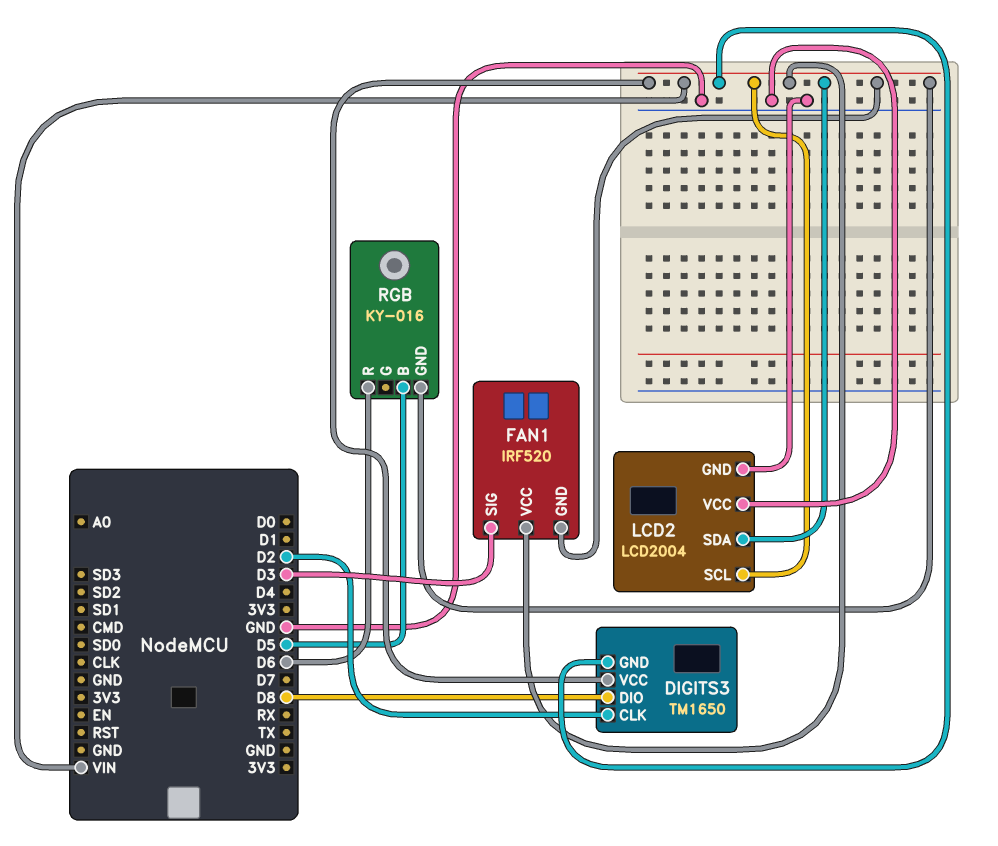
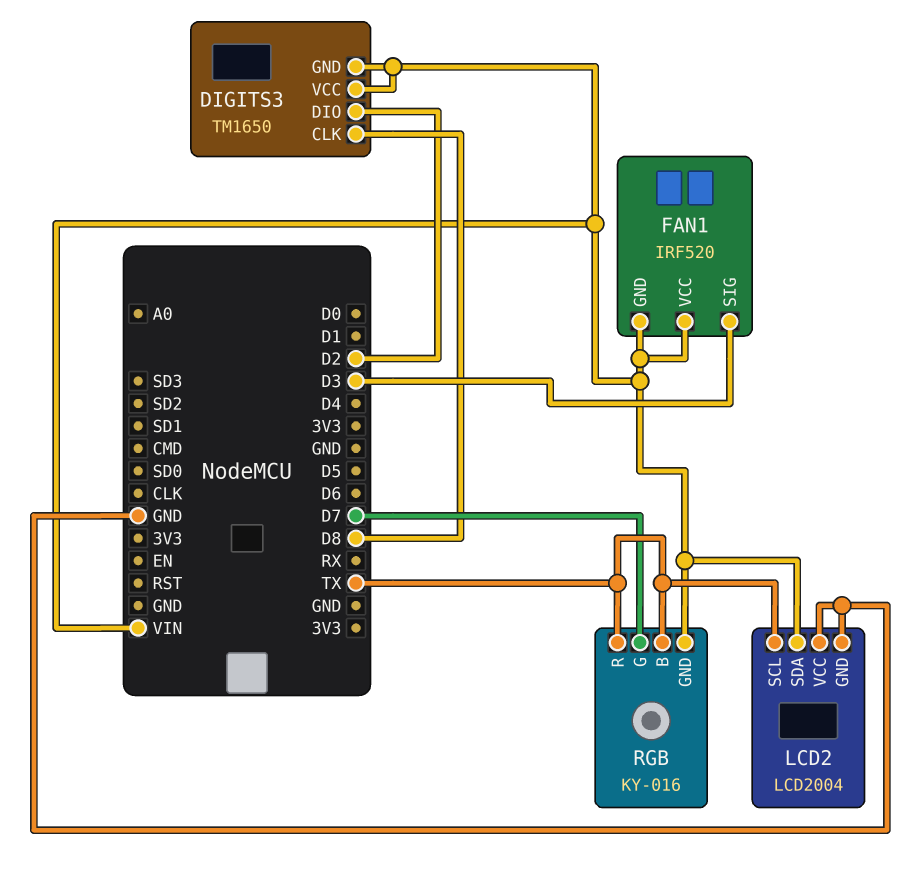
DIGITS3 pin CLK: D2 -> D8
DIGITS3 pin DIO: D8 -> D2
LCD2 pin SCL: VIN -> TX
RGB pin B: D5 -> TX
RGB pin G: none -> D7
RGB pin R: D6 -> TX

